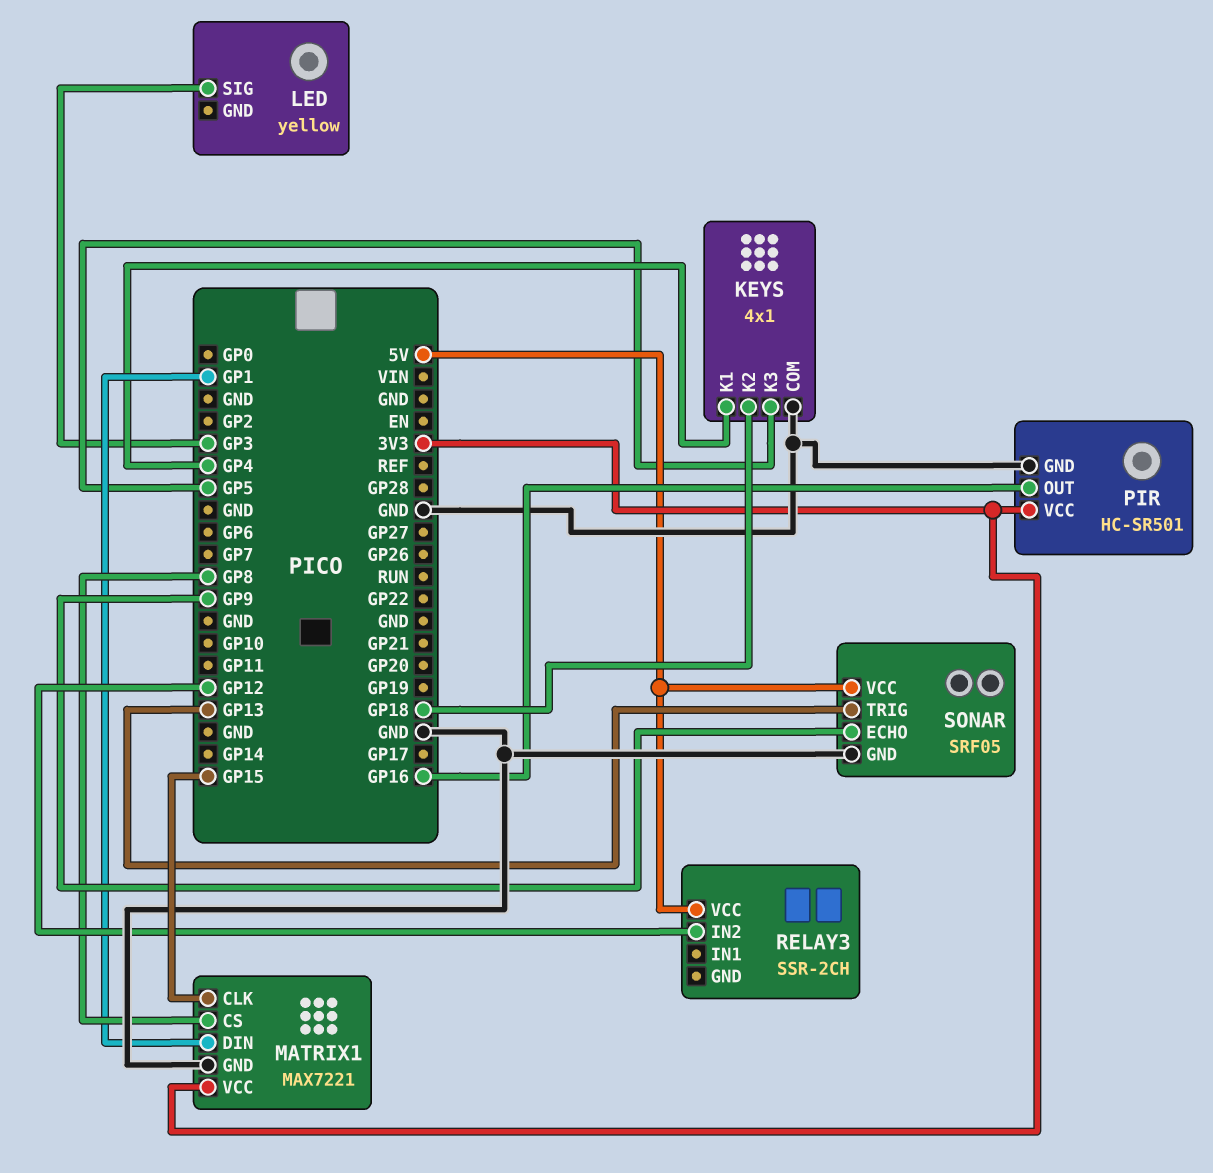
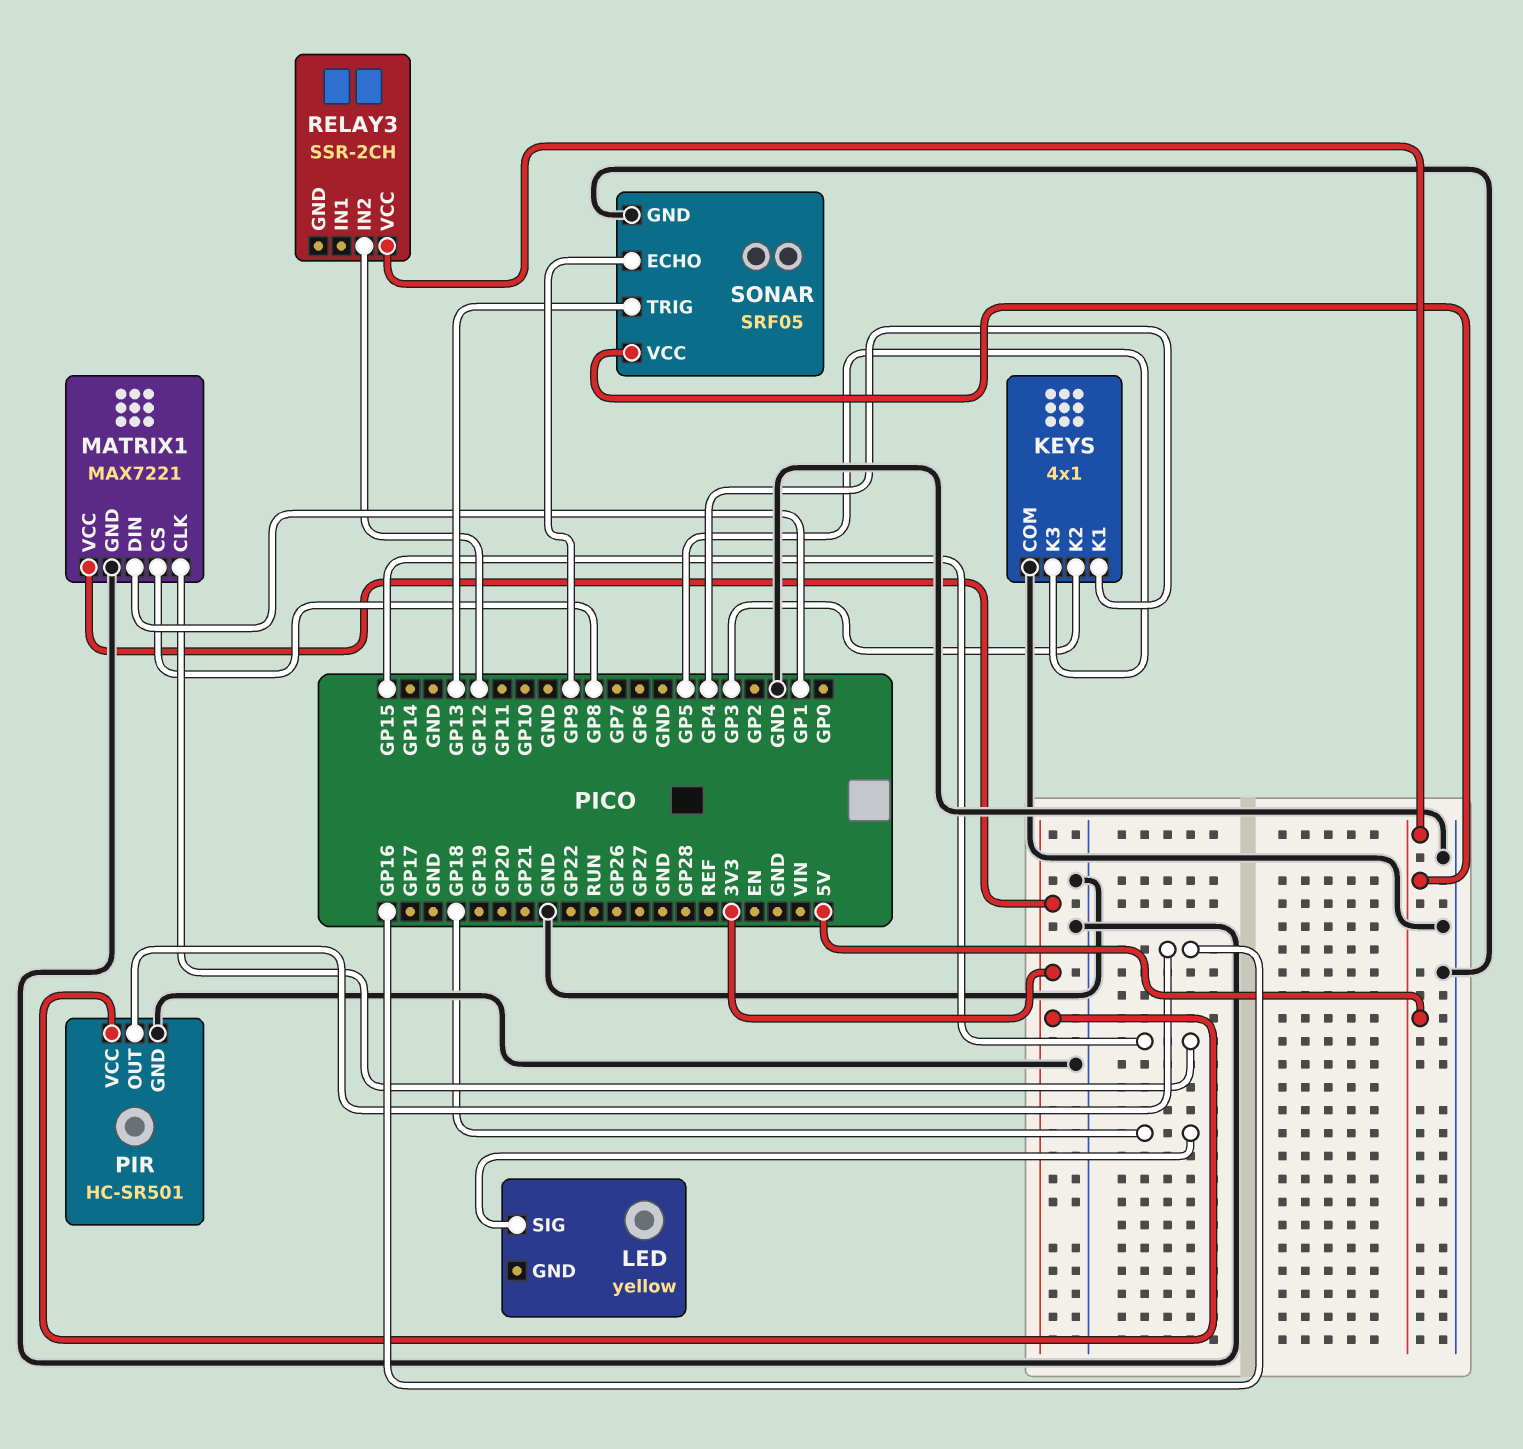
KEYS pin K2: GP18 -> GP3
LED pin SIG: GP3 -> GP18

